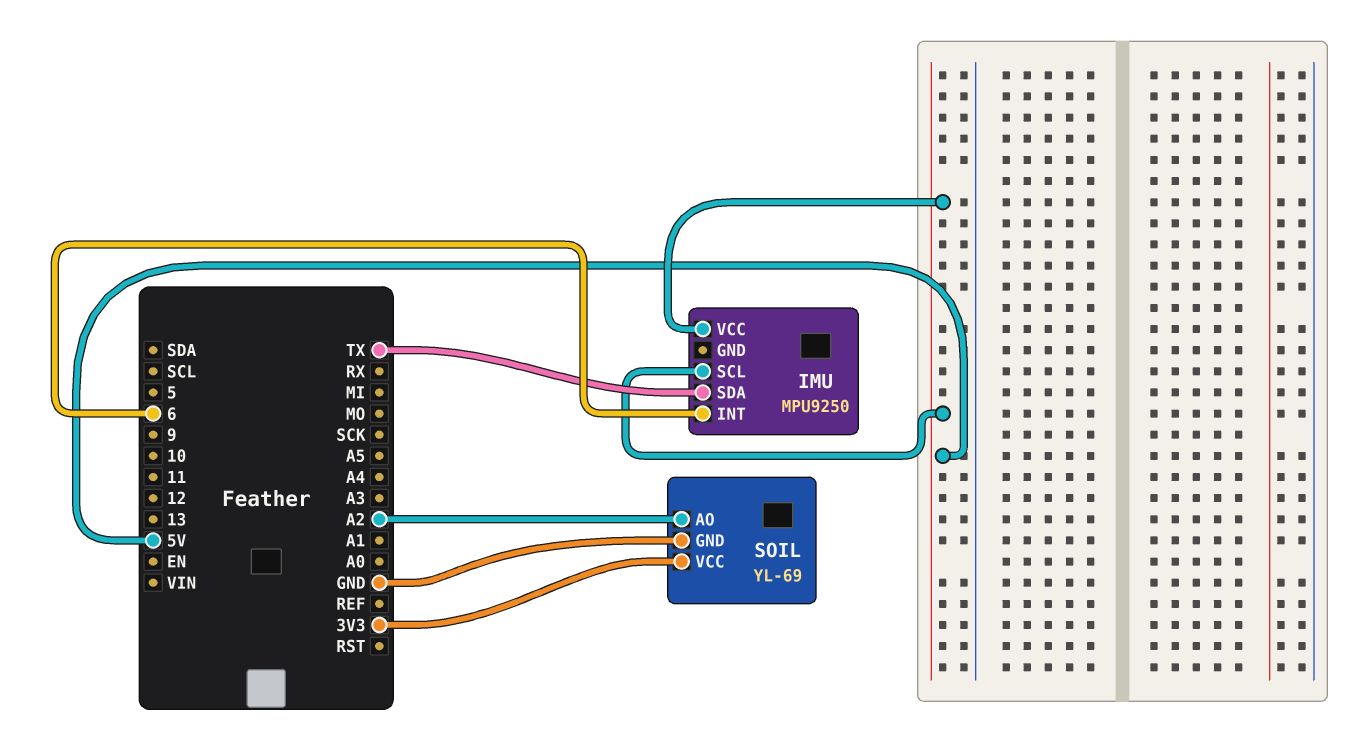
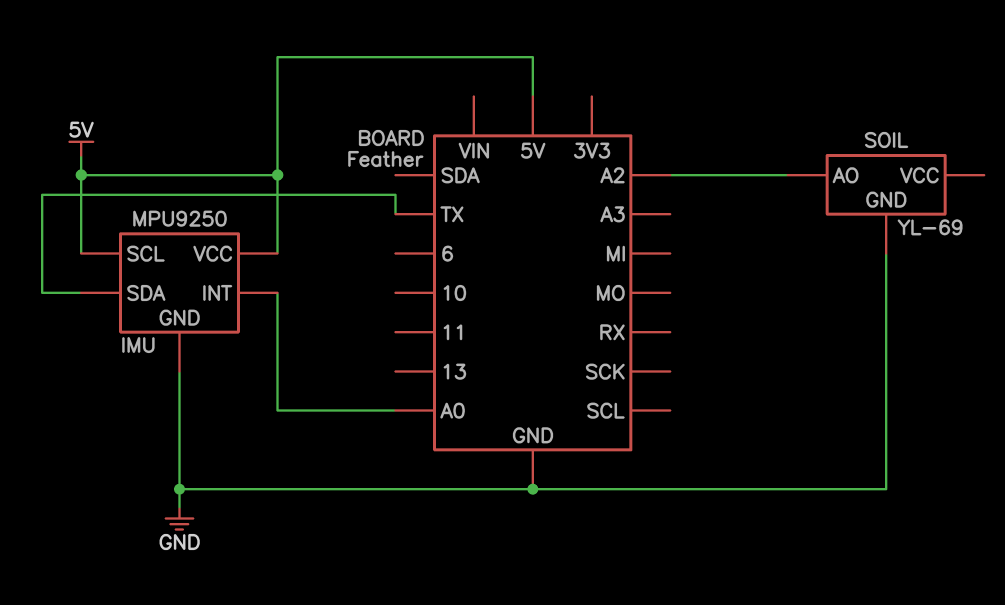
IMU pin GND: none -> GND
IMU pin INT: 6 -> A0
SOIL pin VCC: 3V3 -> none

